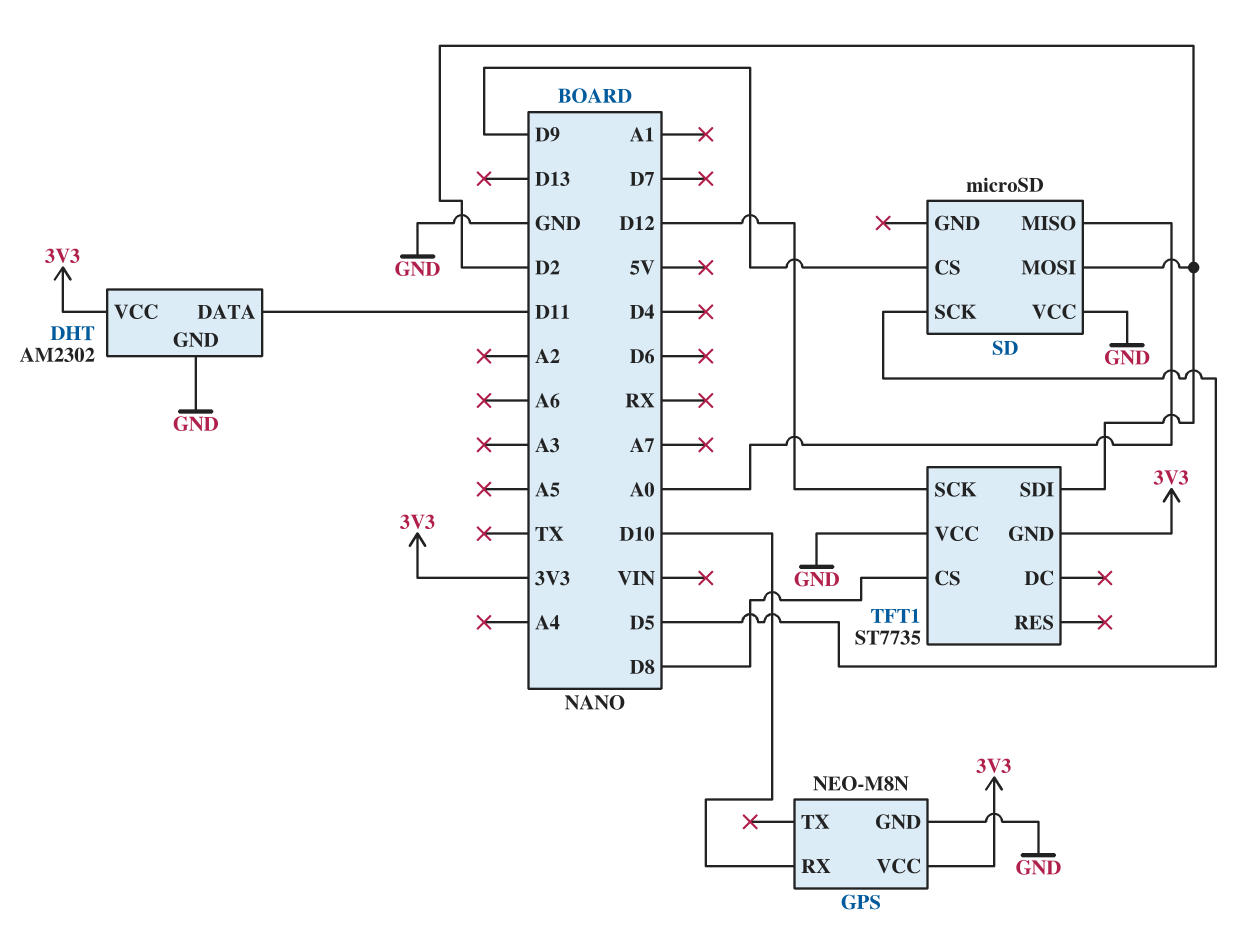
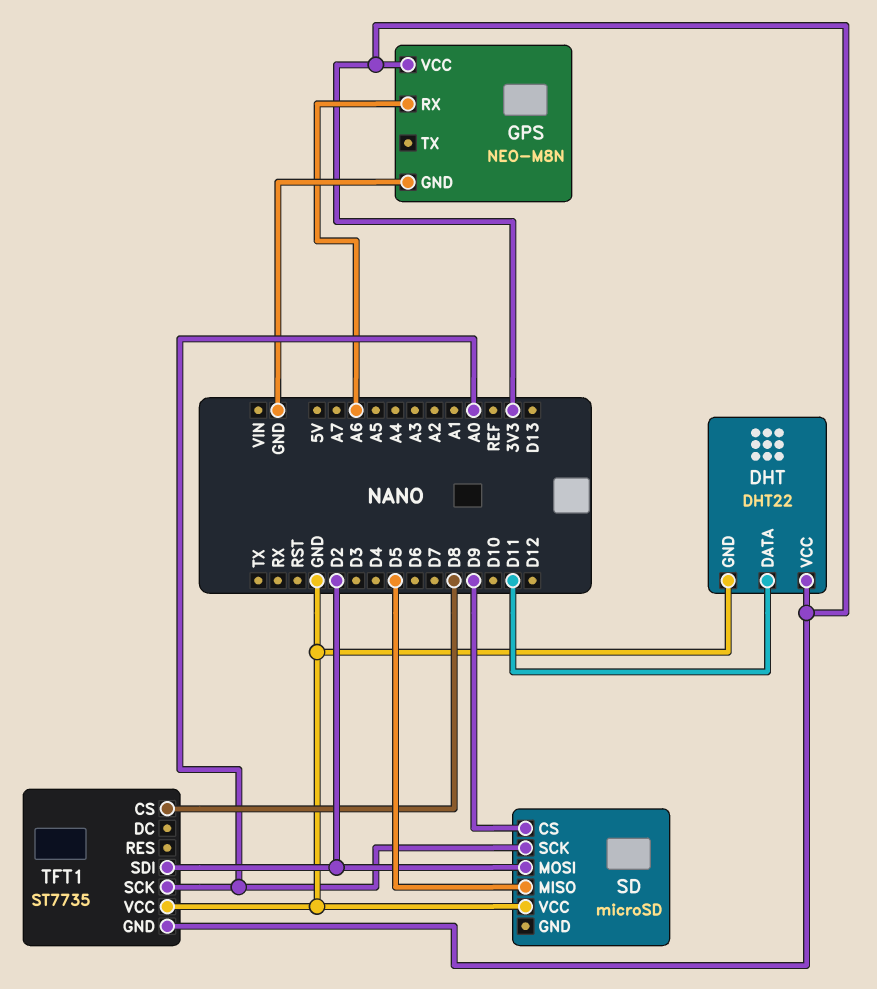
DHT: AM2302 -> DHT22
GPS pin RX: D10 -> A6
SD pin MISO: A0 -> D5
SD pin SCK: D5 -> A0
TFT1 pin SCK: D12 -> A0

